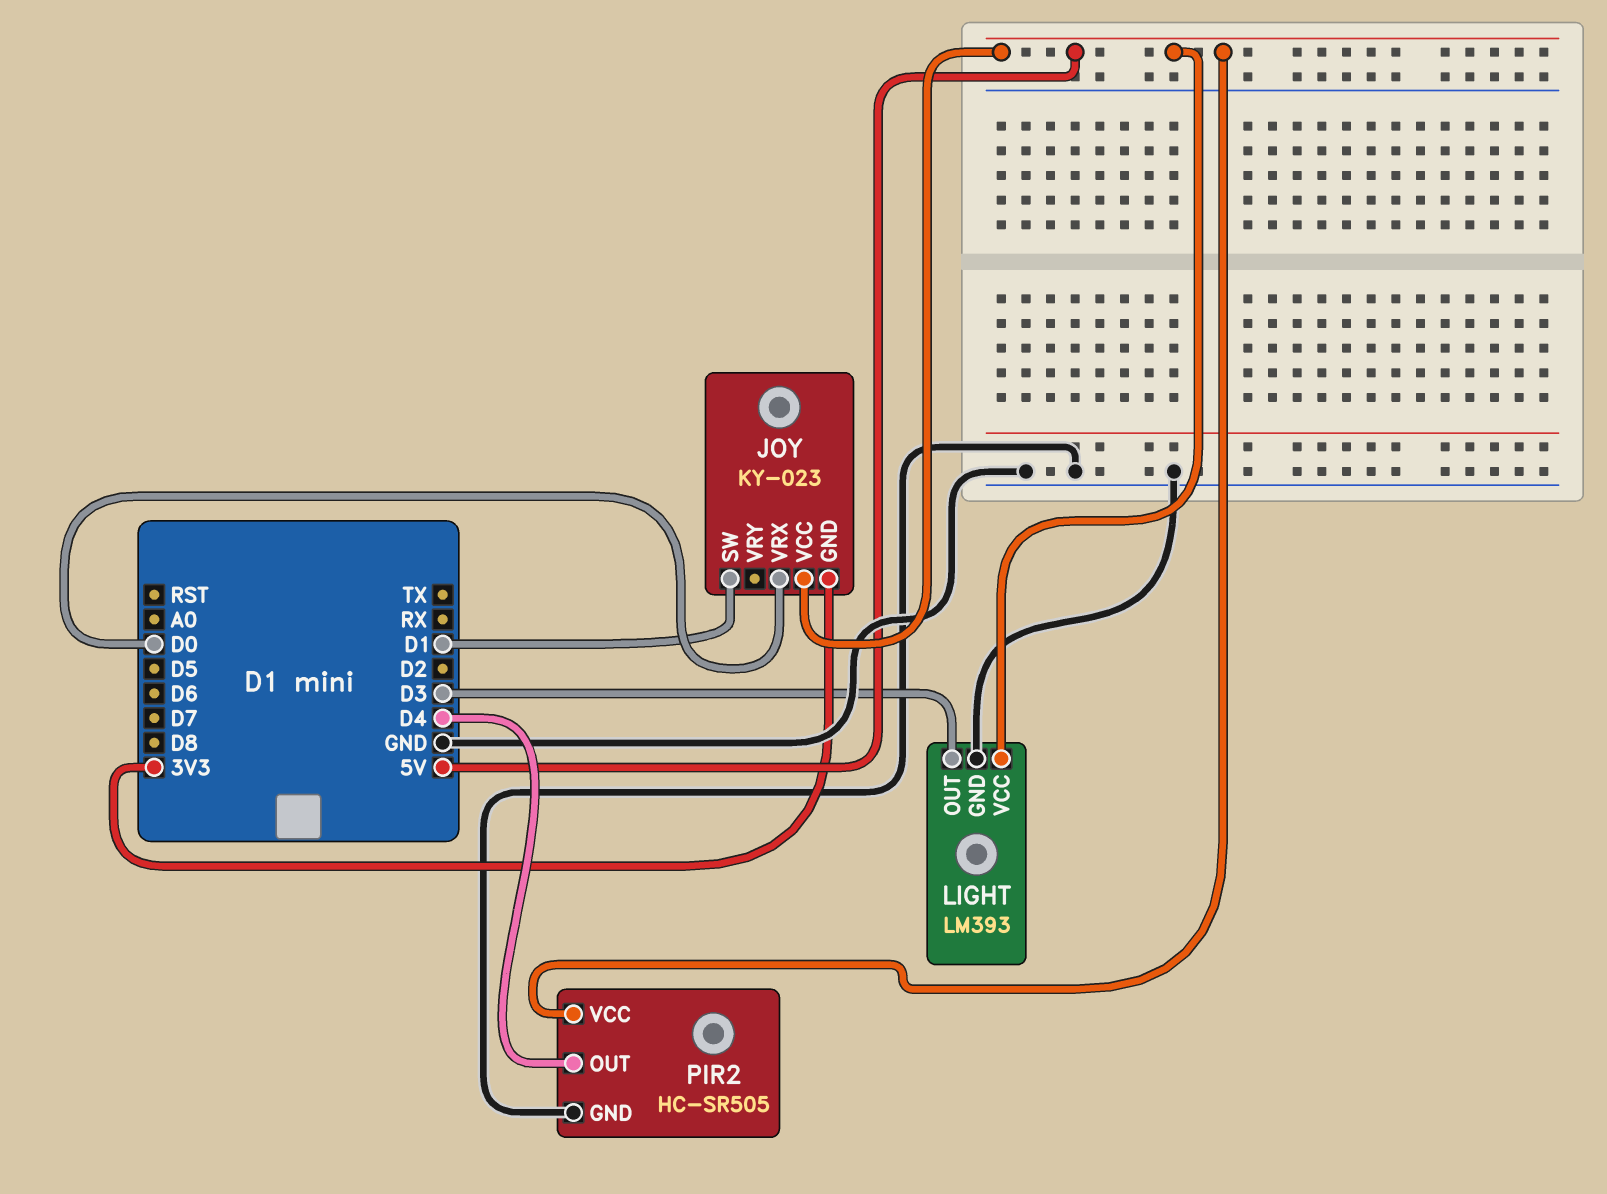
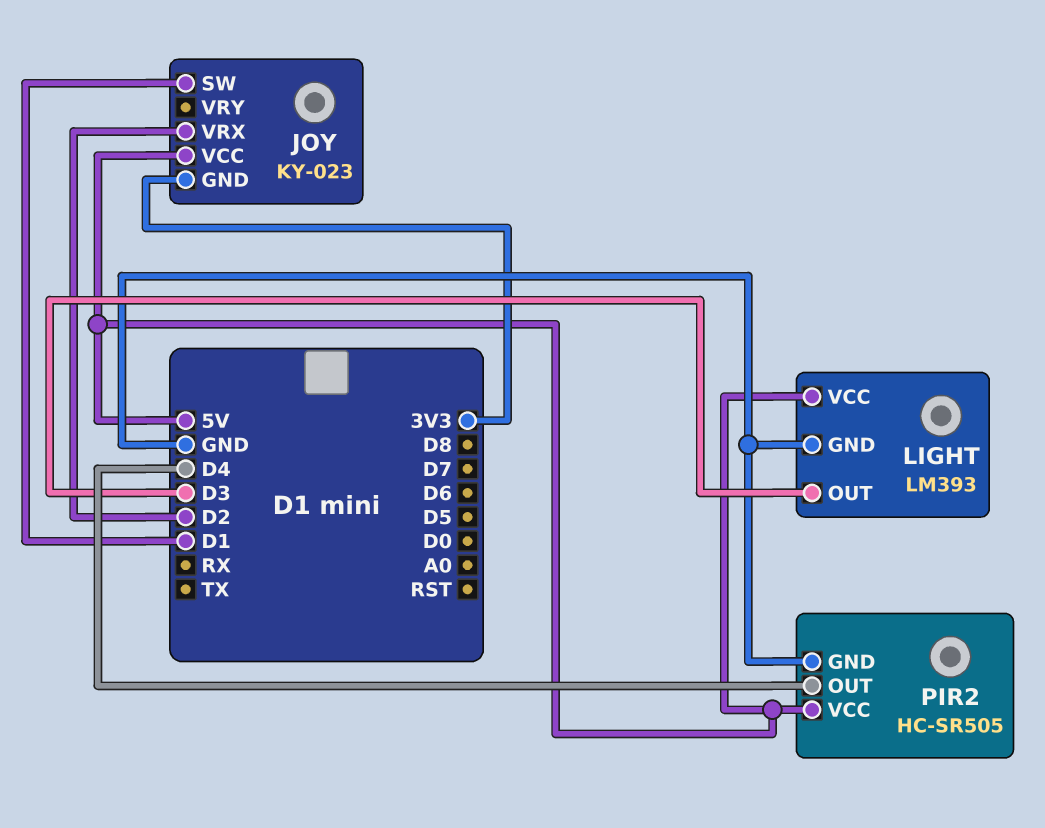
JOY pin VRX: D0 -> D2

